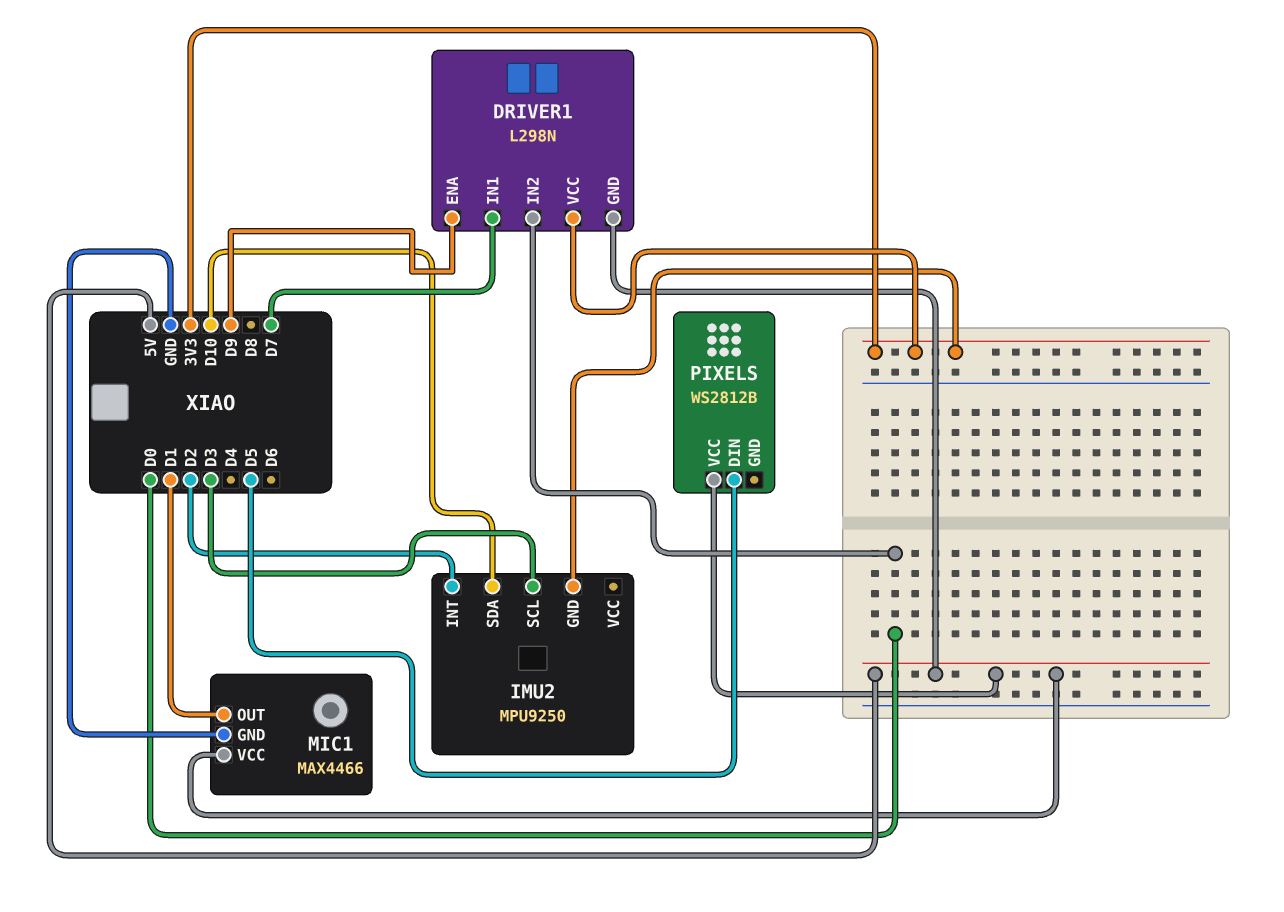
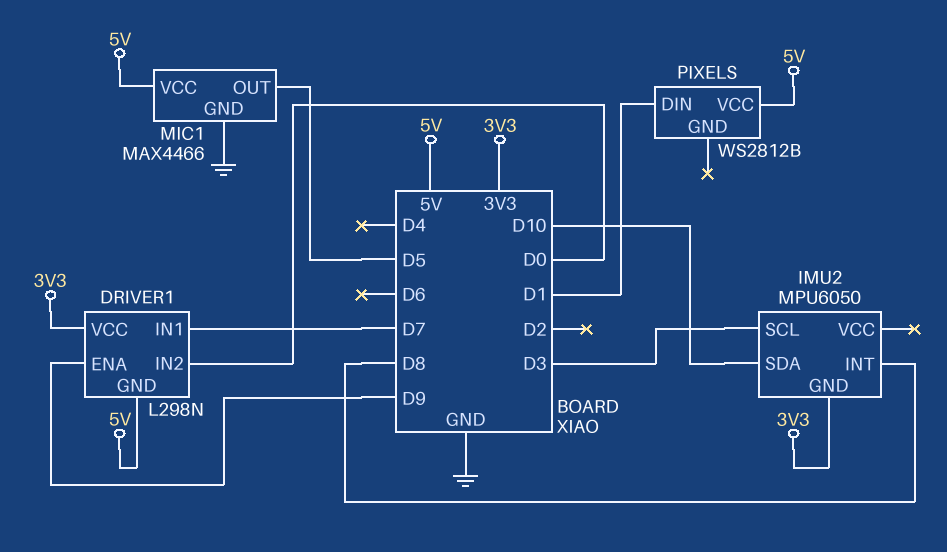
IMU2: MPU9250 -> MPU6050
IMU2 pin INT: D2 -> D8
MIC1 pin OUT: D1 -> D5
PIXELS pin DIN: D5 -> D1

